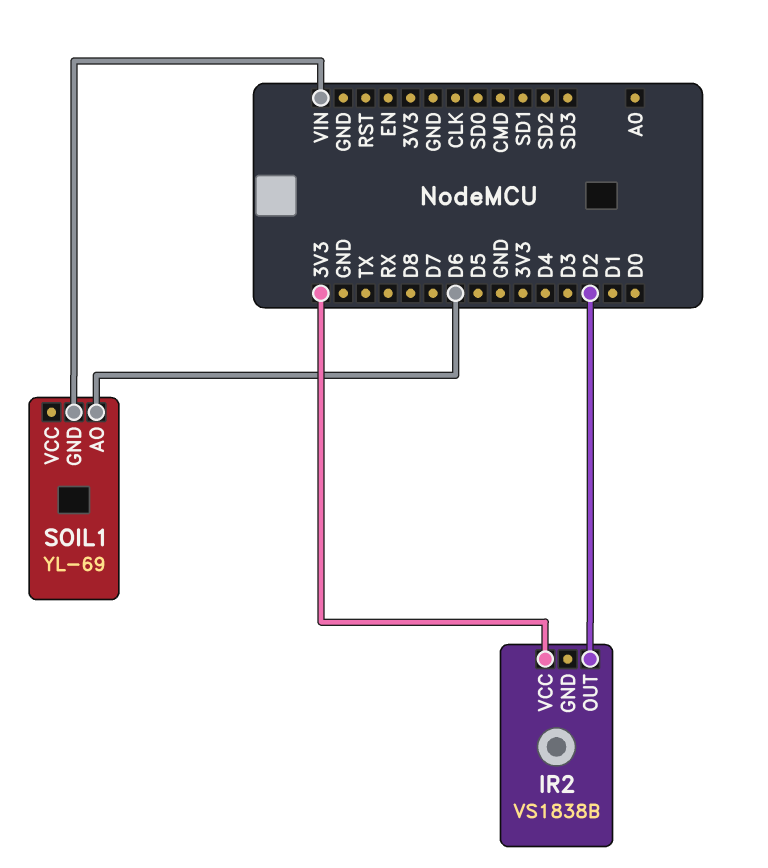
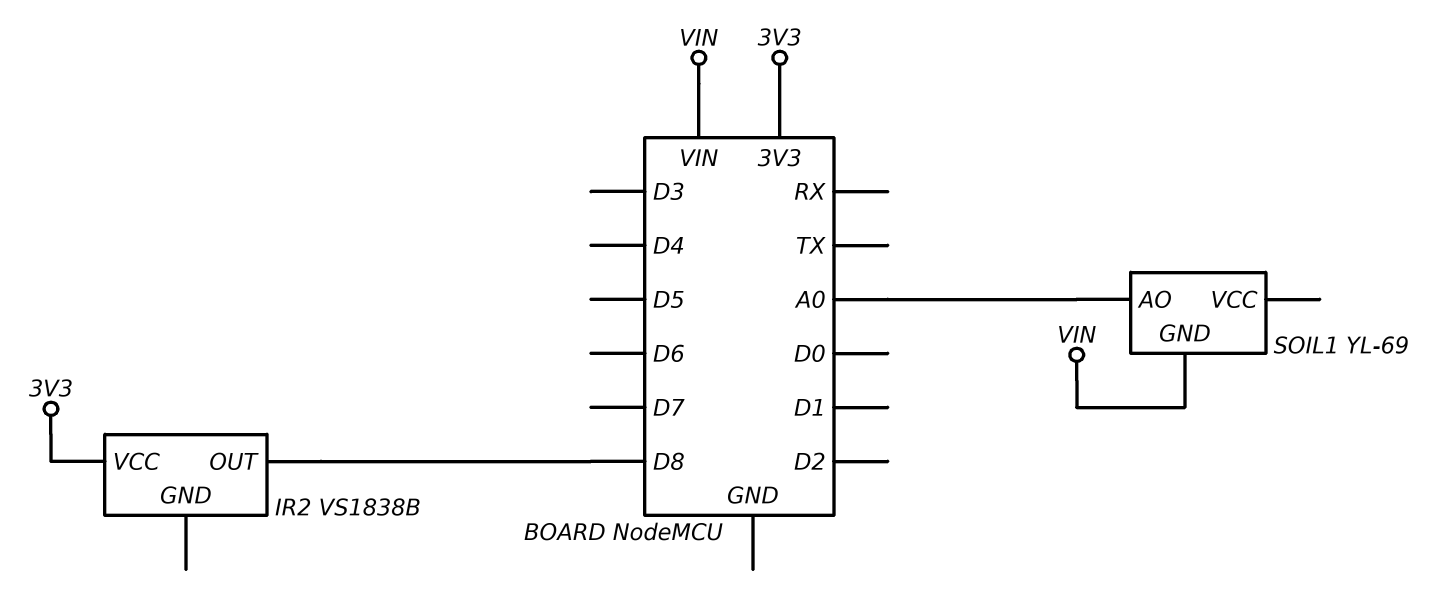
IR2 pin OUT: D2 -> D8
SOIL1 pin AO: D6 -> A0

